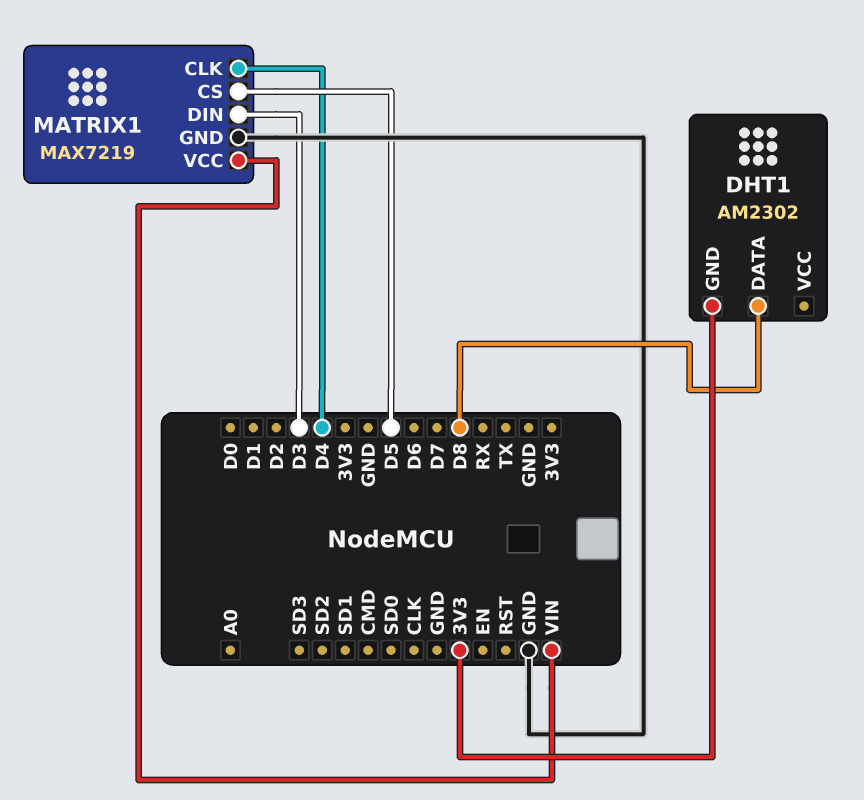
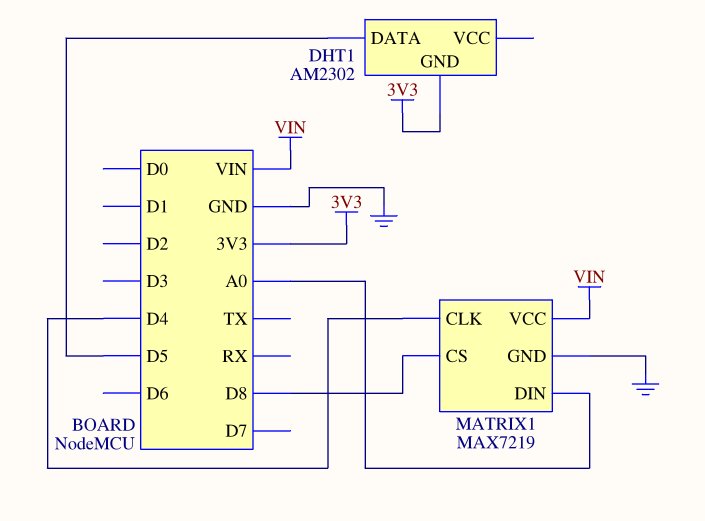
DHT1 pin DATA: D8 -> D5
MATRIX1 pin CS: D5 -> D8
MATRIX1 pin DIN: D3 -> A0

